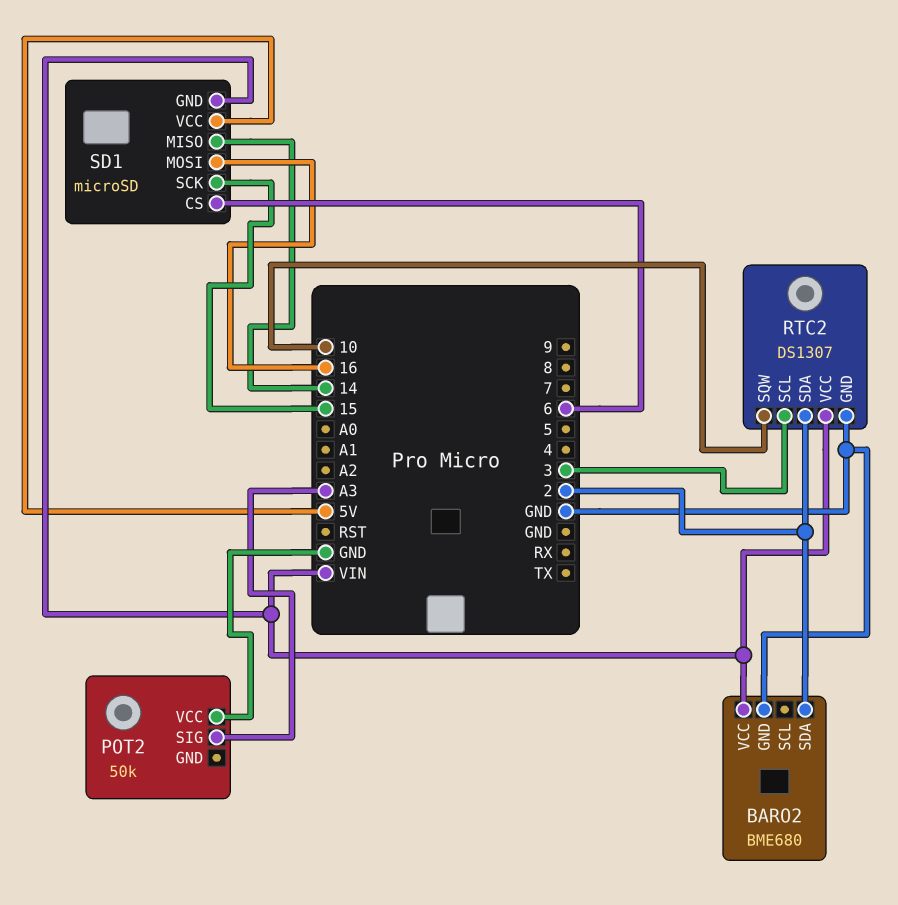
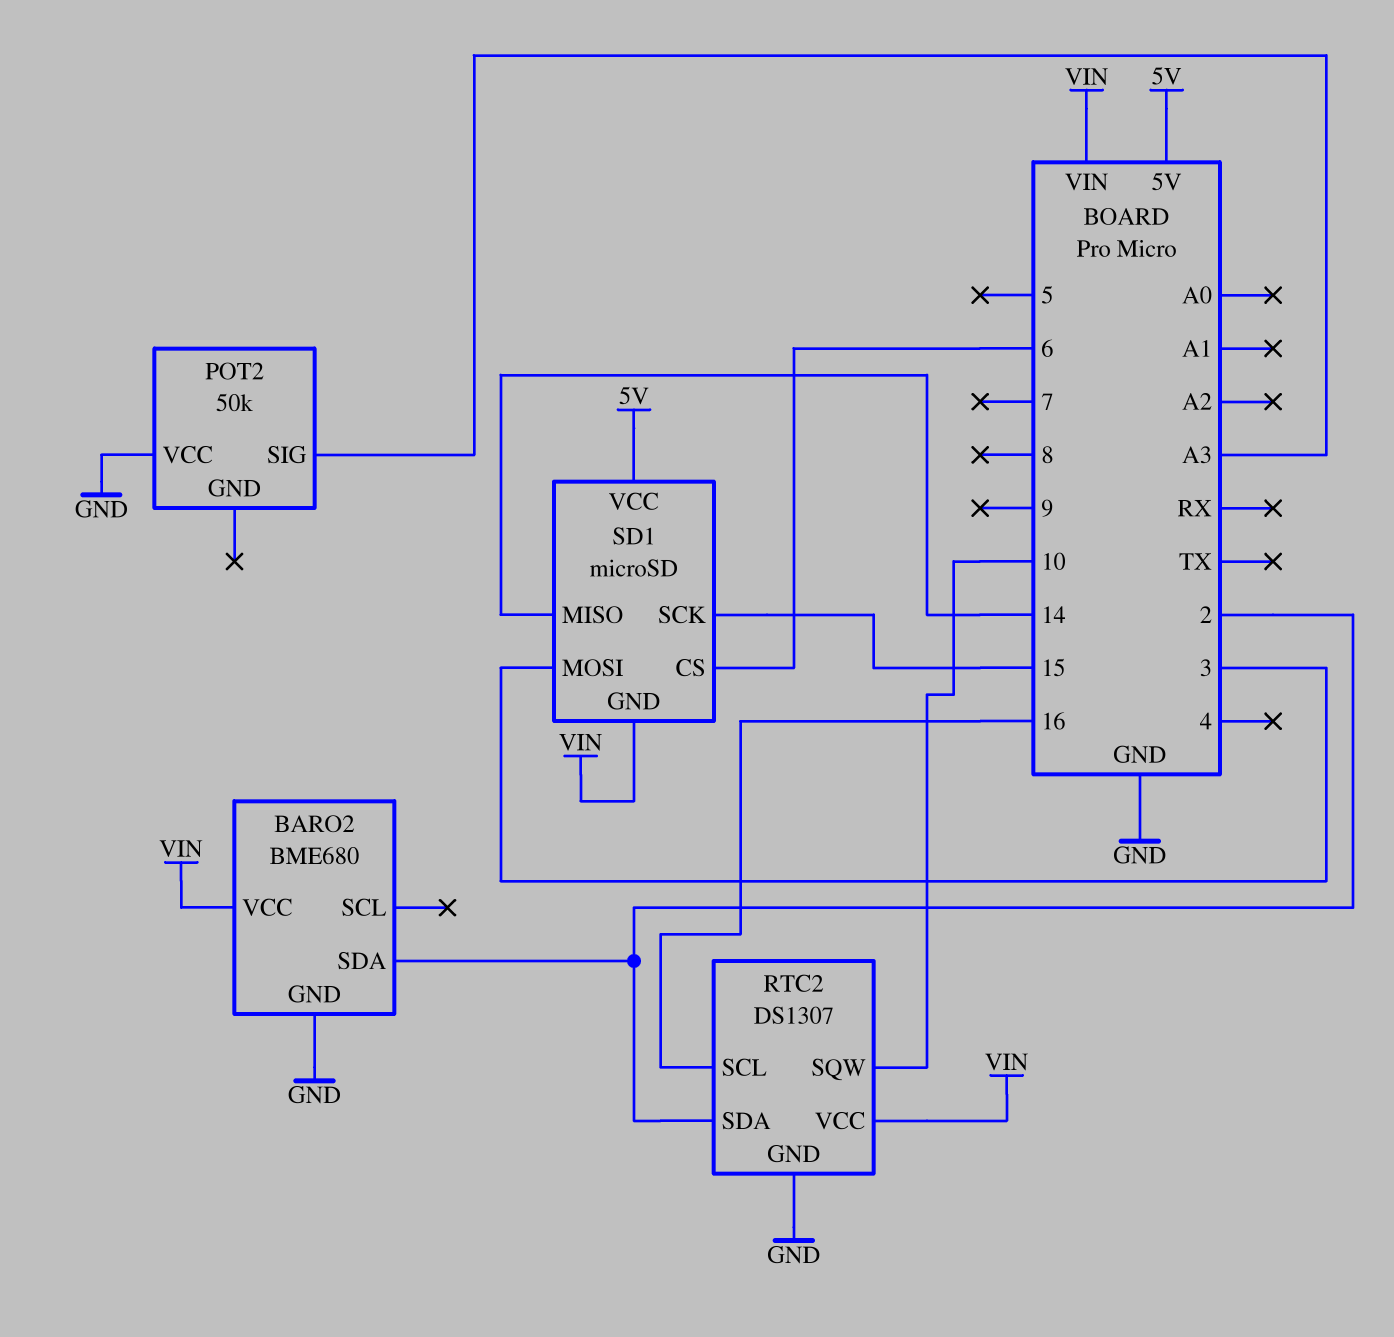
RTC2 pin SCL: 3 -> 16
SD1 pin MOSI: 16 -> 3

